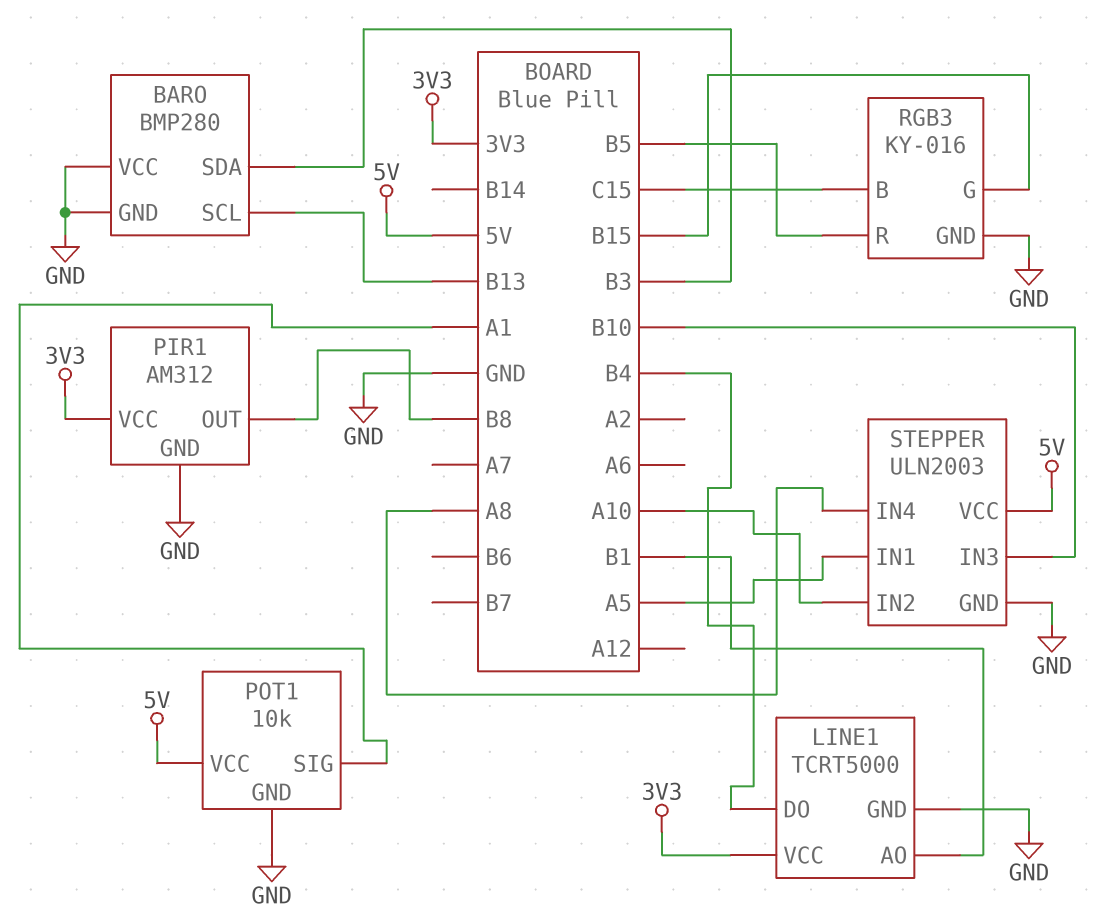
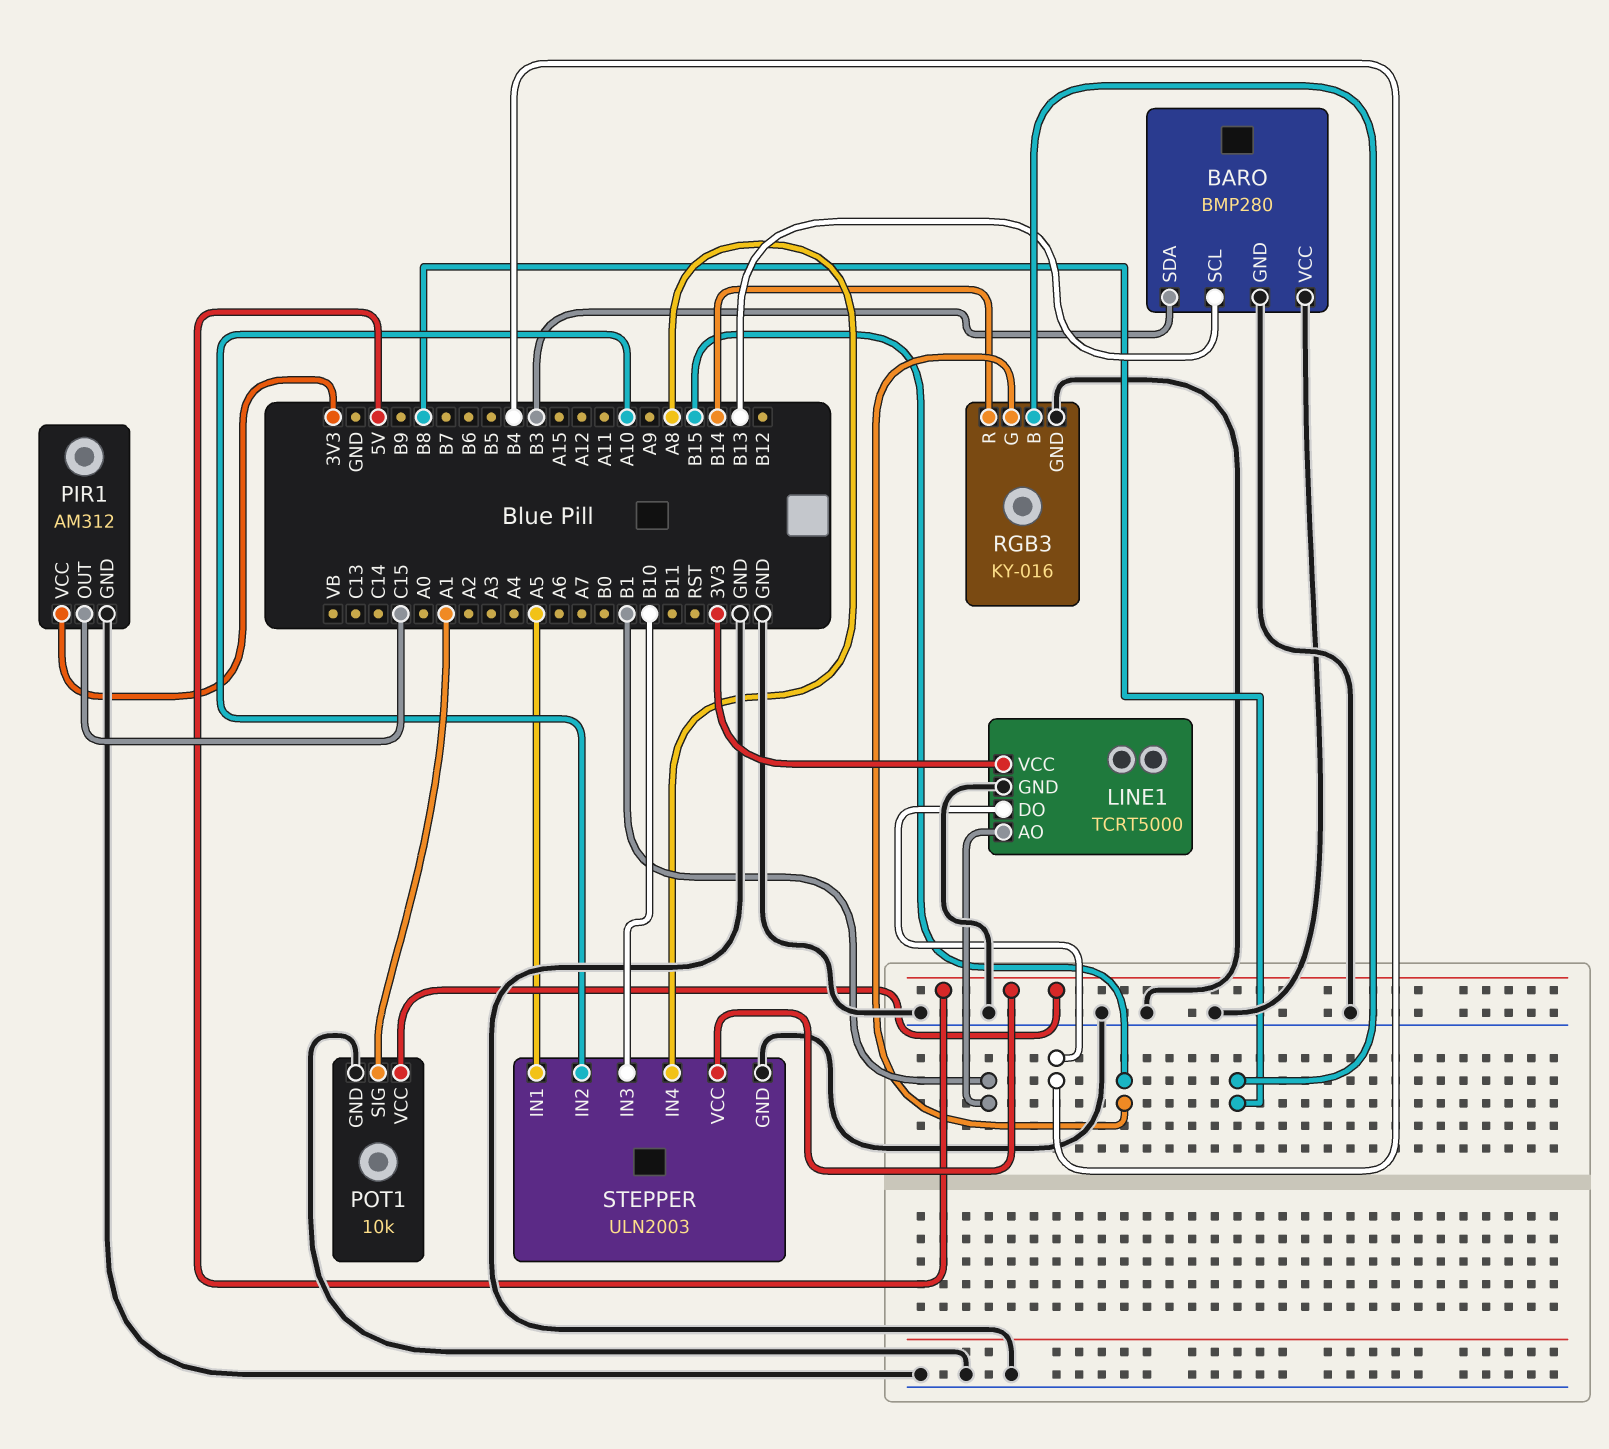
PIR1 pin OUT: B8 -> C15
RGB3 pin B: C15 -> B8
RGB3 pin R: B5 -> B14

